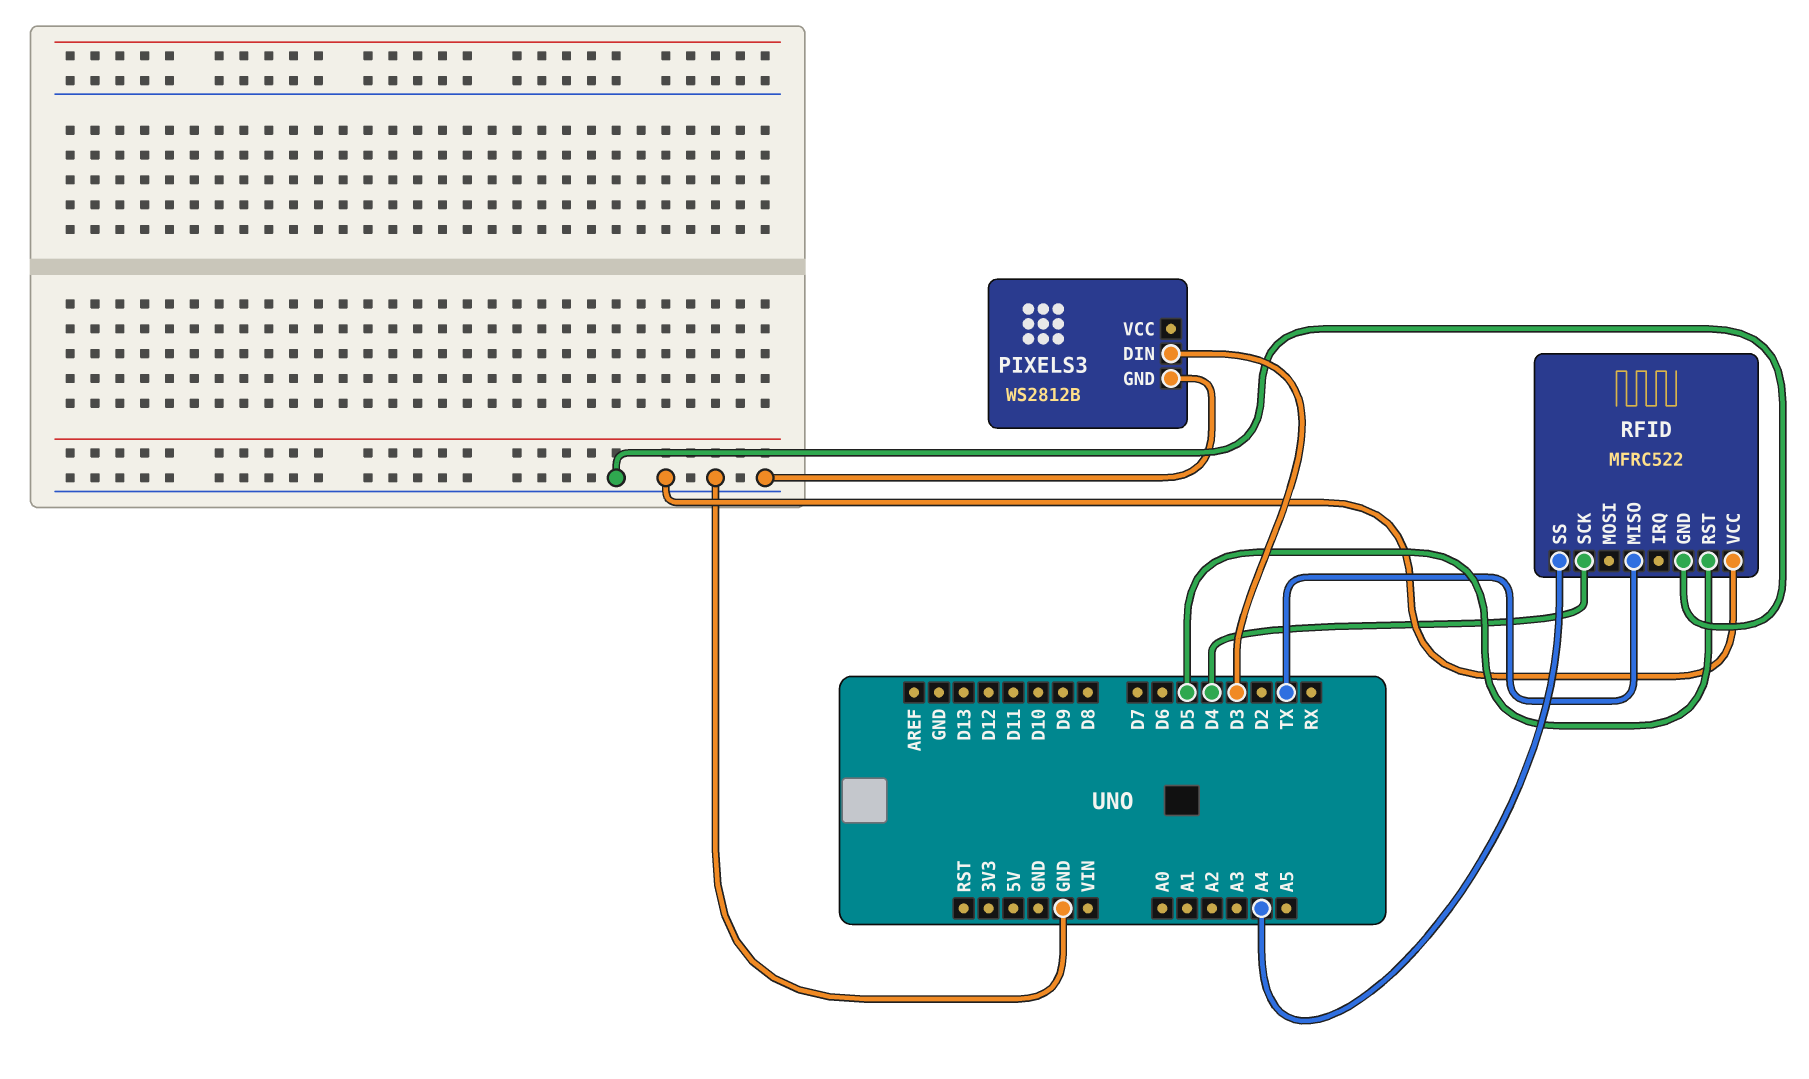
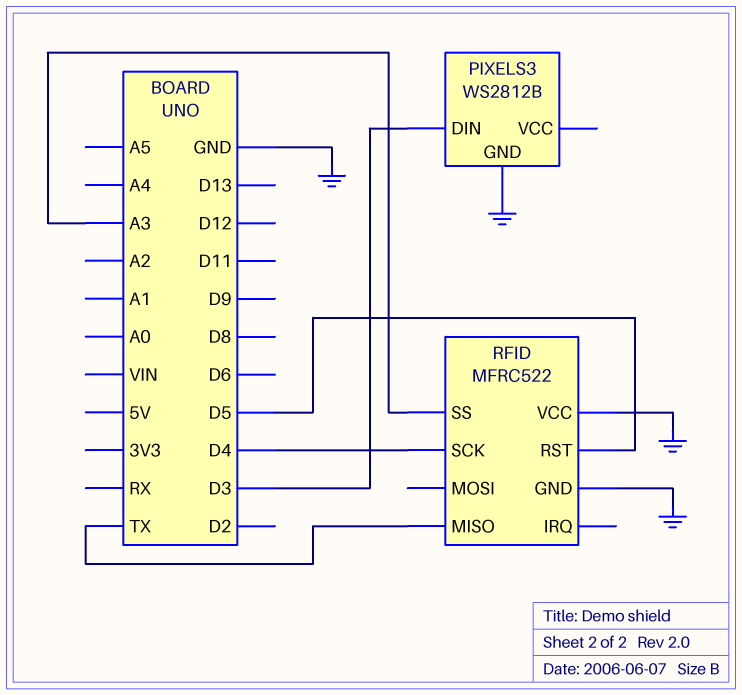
RFID pin SS: A4 -> A3

